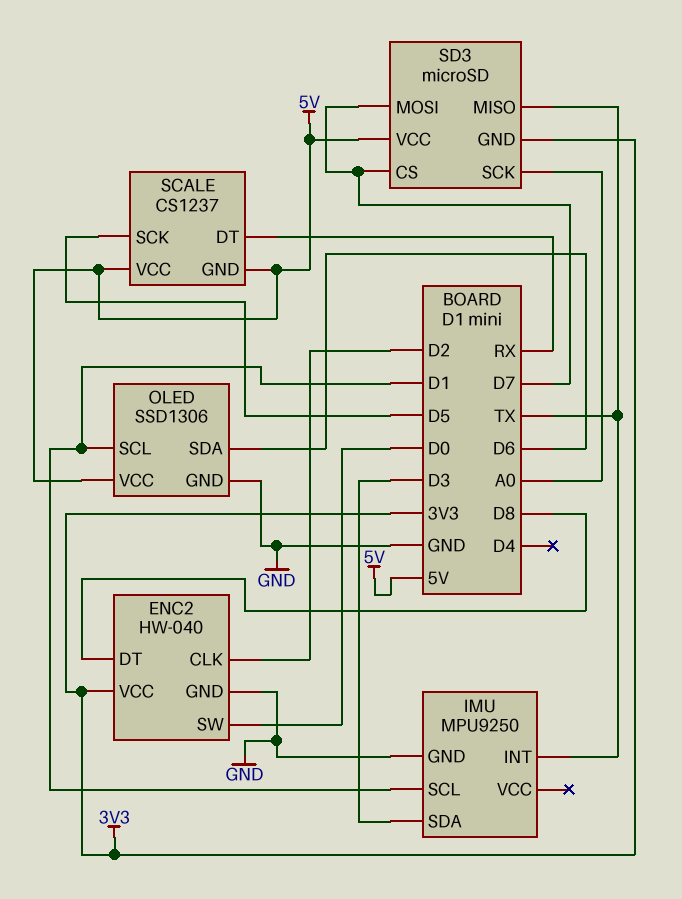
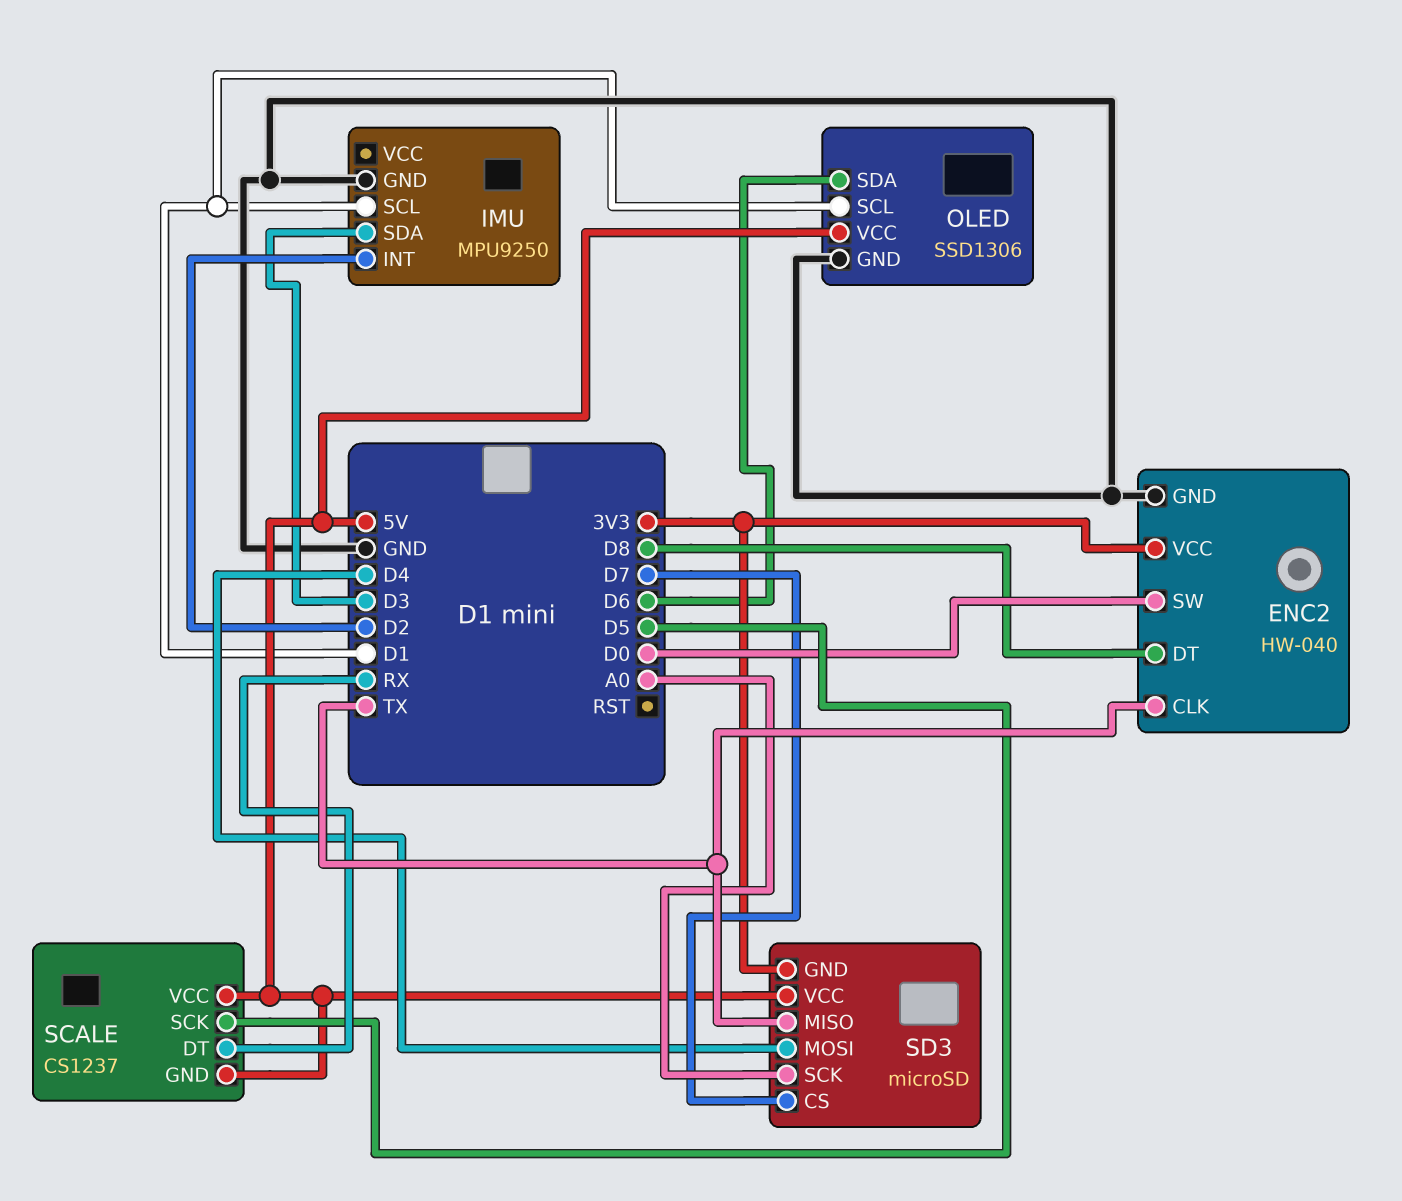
ENC2 pin CLK: D2 -> TX
IMU pin INT: TX -> D2
SD3 pin MOSI: D7 -> D4

